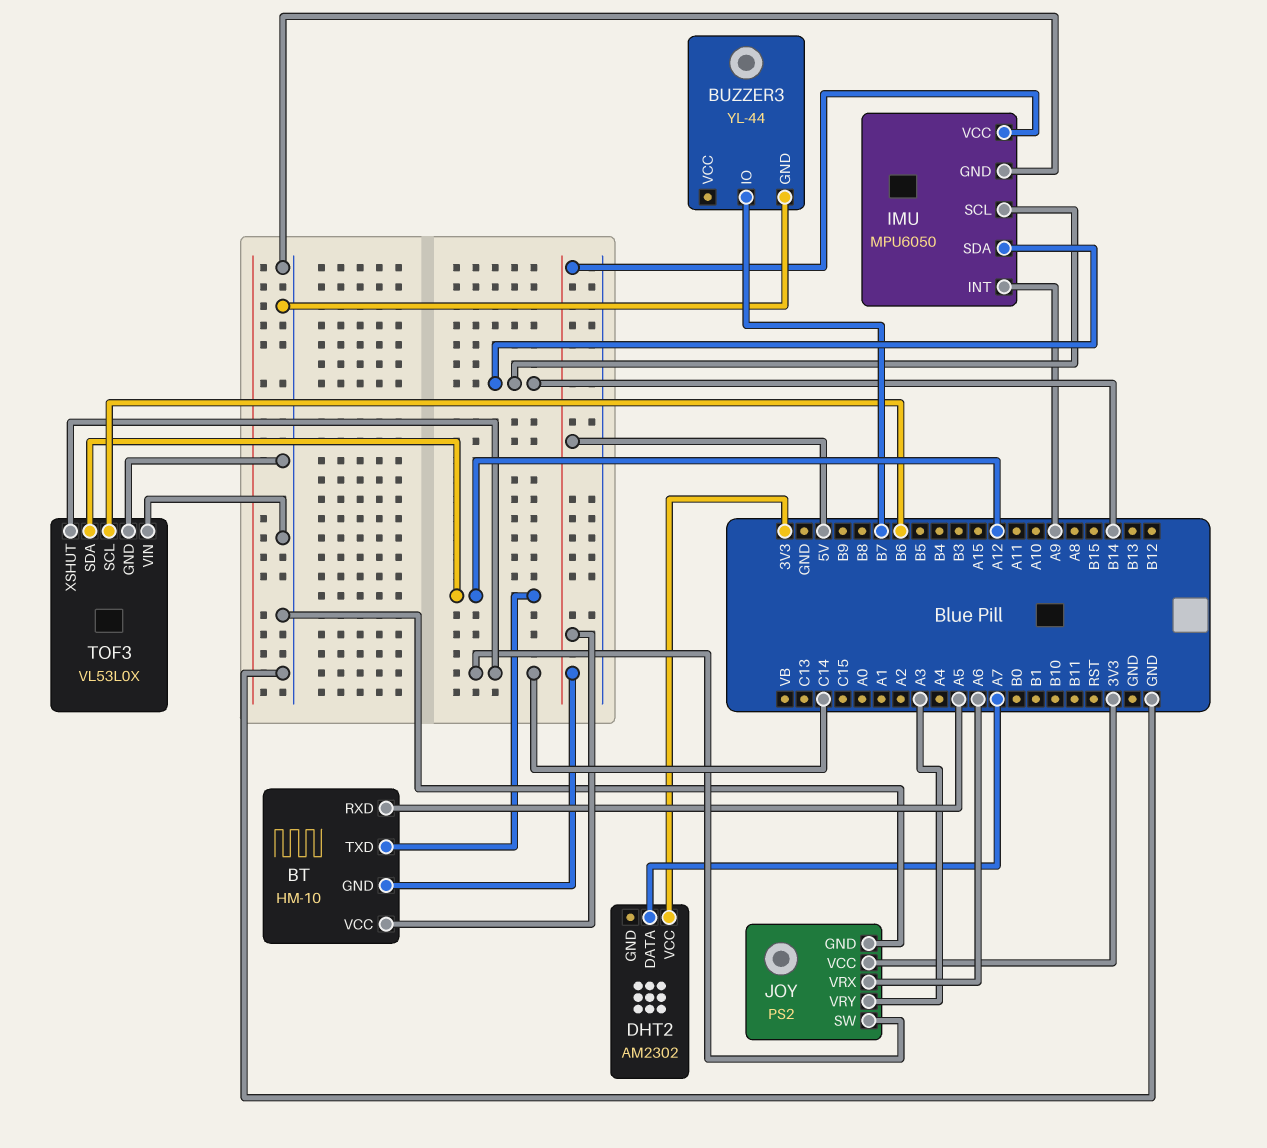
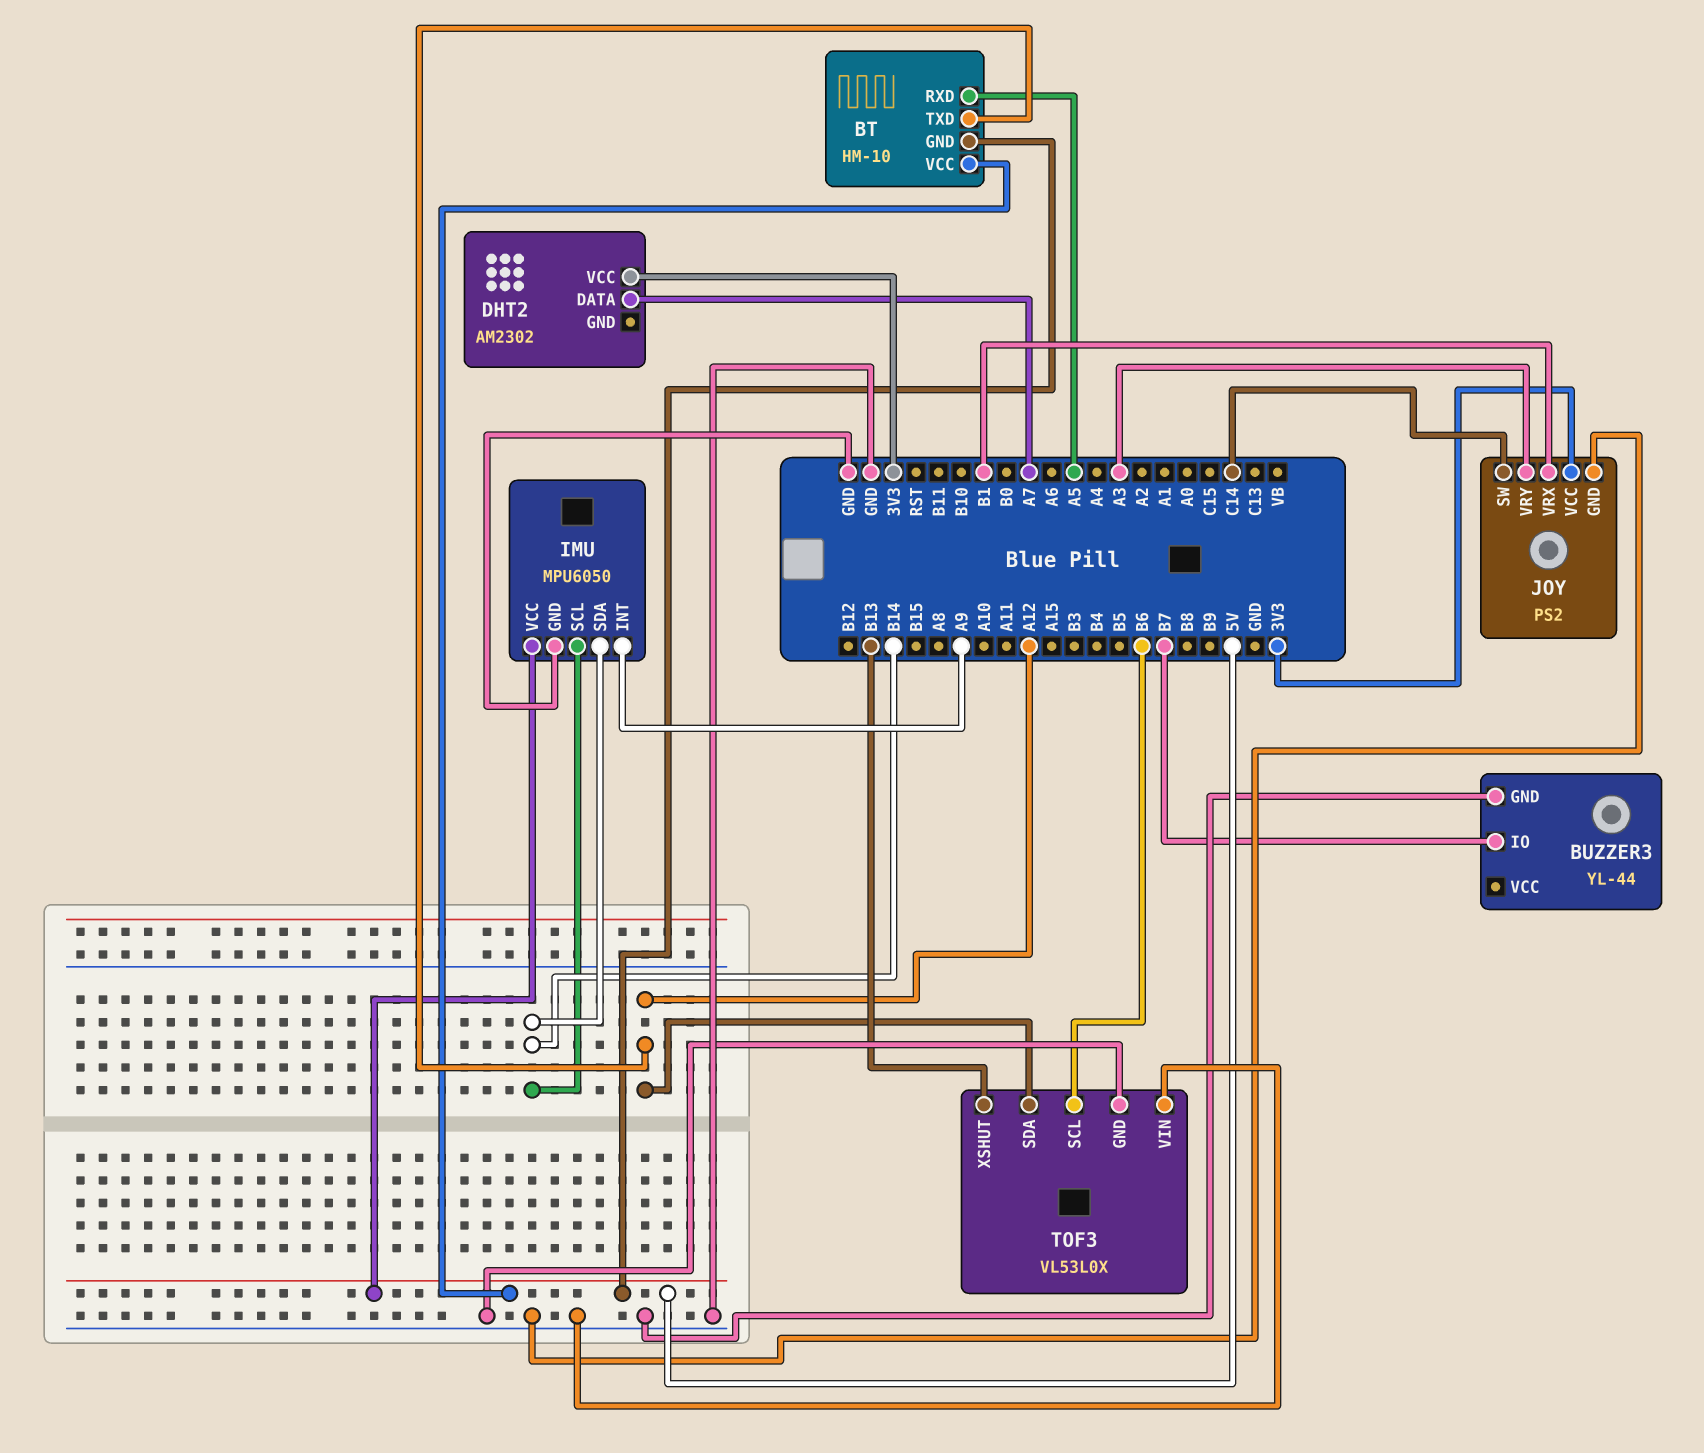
JOY pin VRX: A6 -> B1
TOF3 pin XSHUT: C14 -> B13

